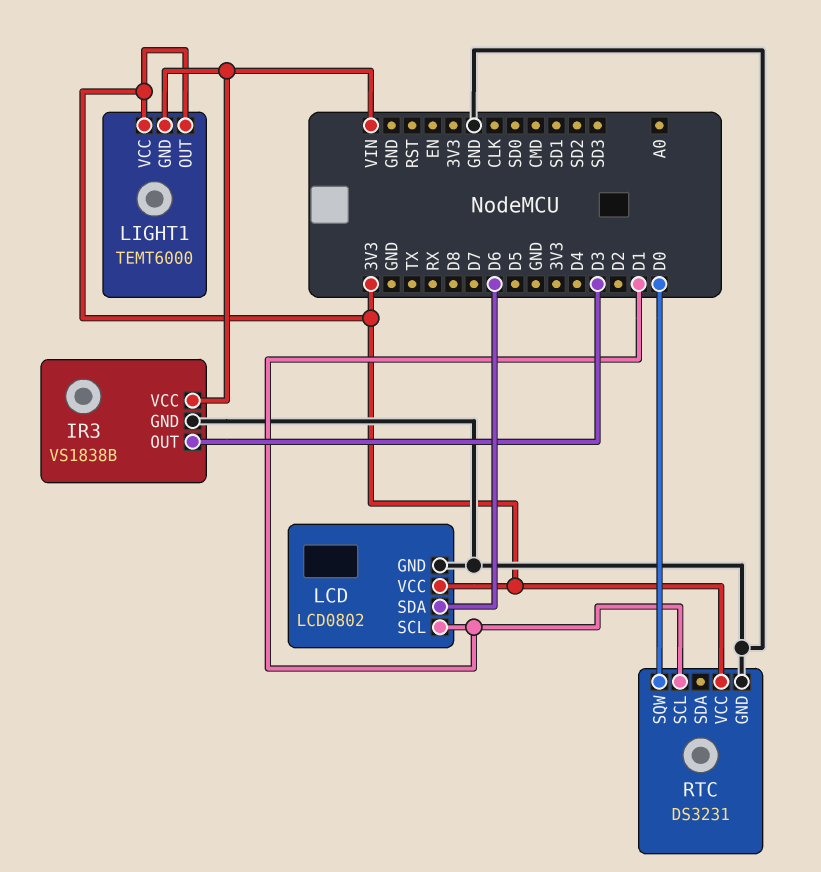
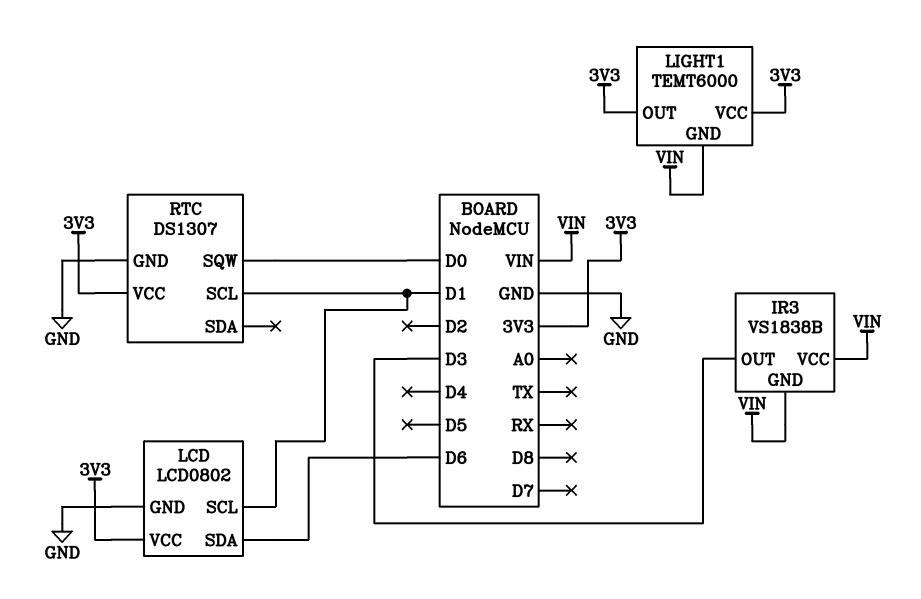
IR3 pin GND: GND -> VIN
RTC: DS3231 -> DS1307

